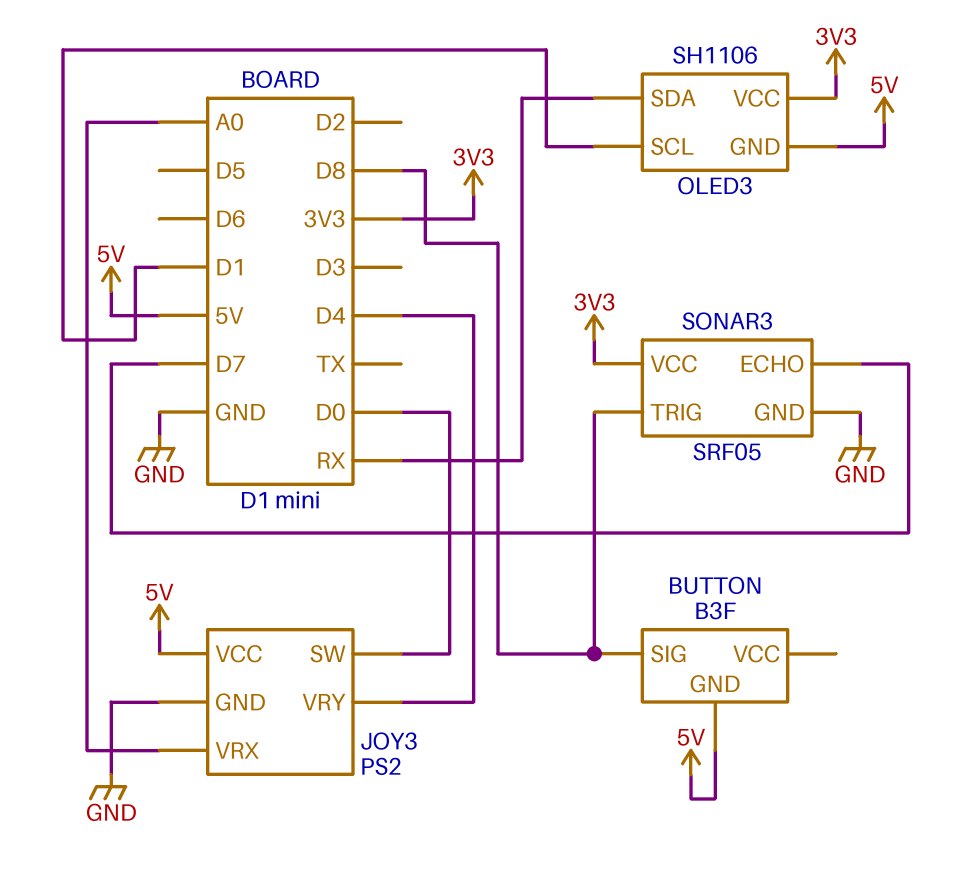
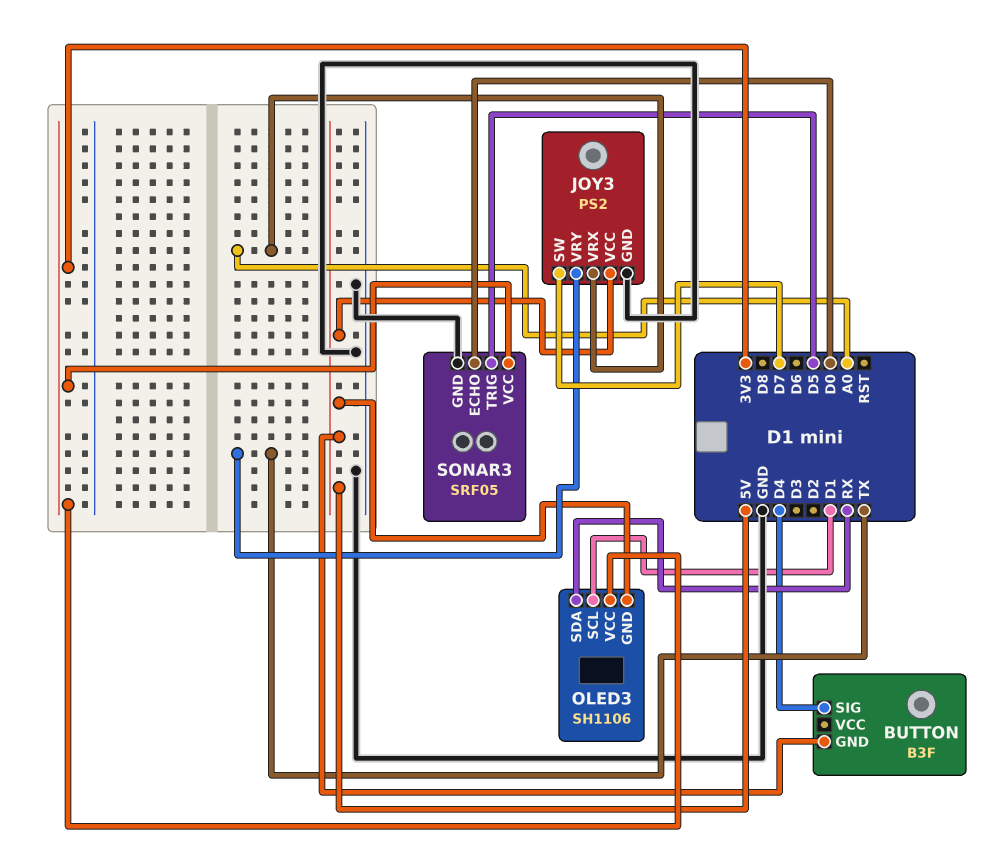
BUTTON pin SIG: D8 -> D4
JOY3 pin SW: D0 -> D7
JOY3 pin VRY: D4 -> TX
SONAR3 pin ECHO: D7 -> D0
SONAR3 pin TRIG: D8 -> D5

